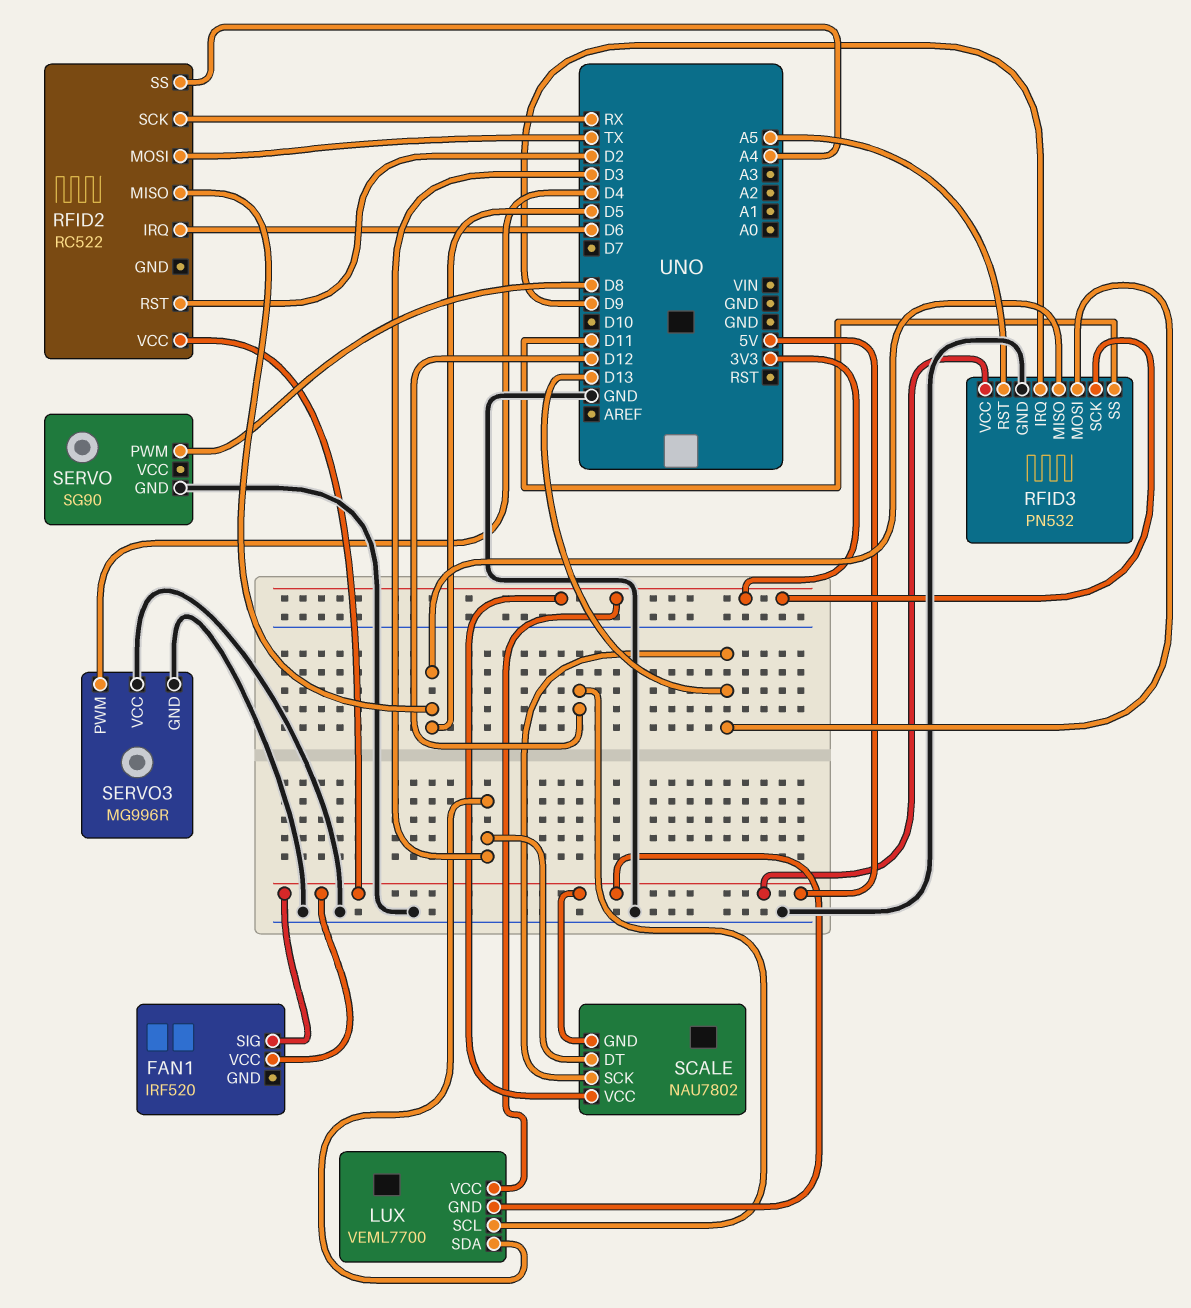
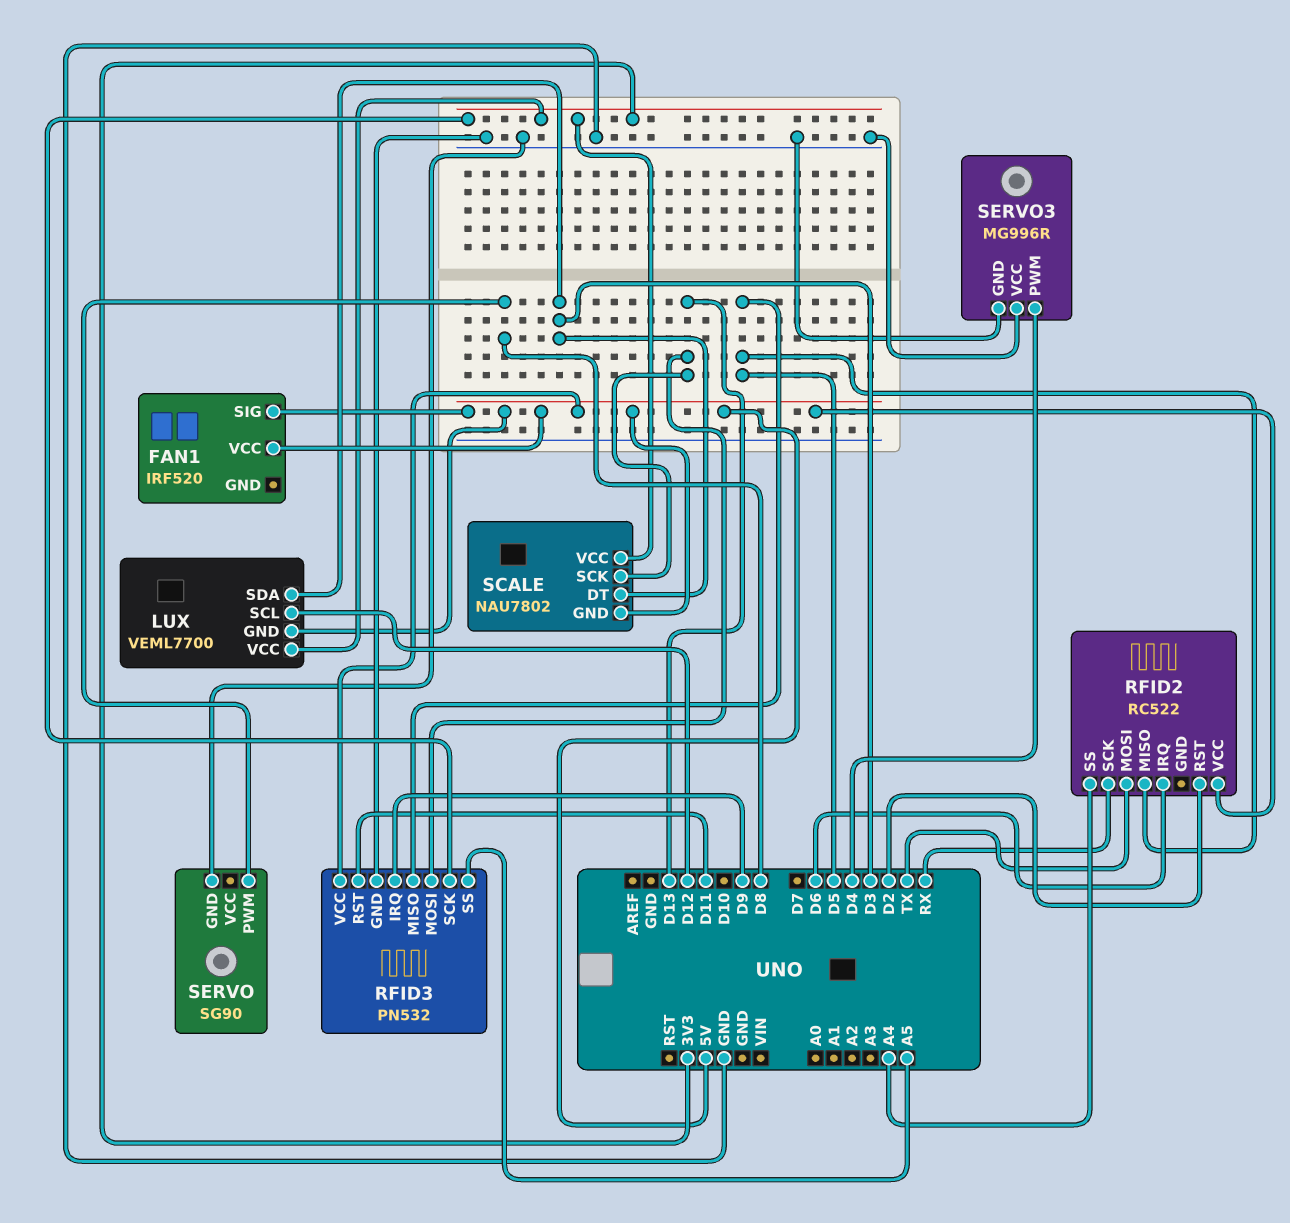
RFID3 pin RST: A5 -> D11
RFID3 pin SS: D11 -> A5

